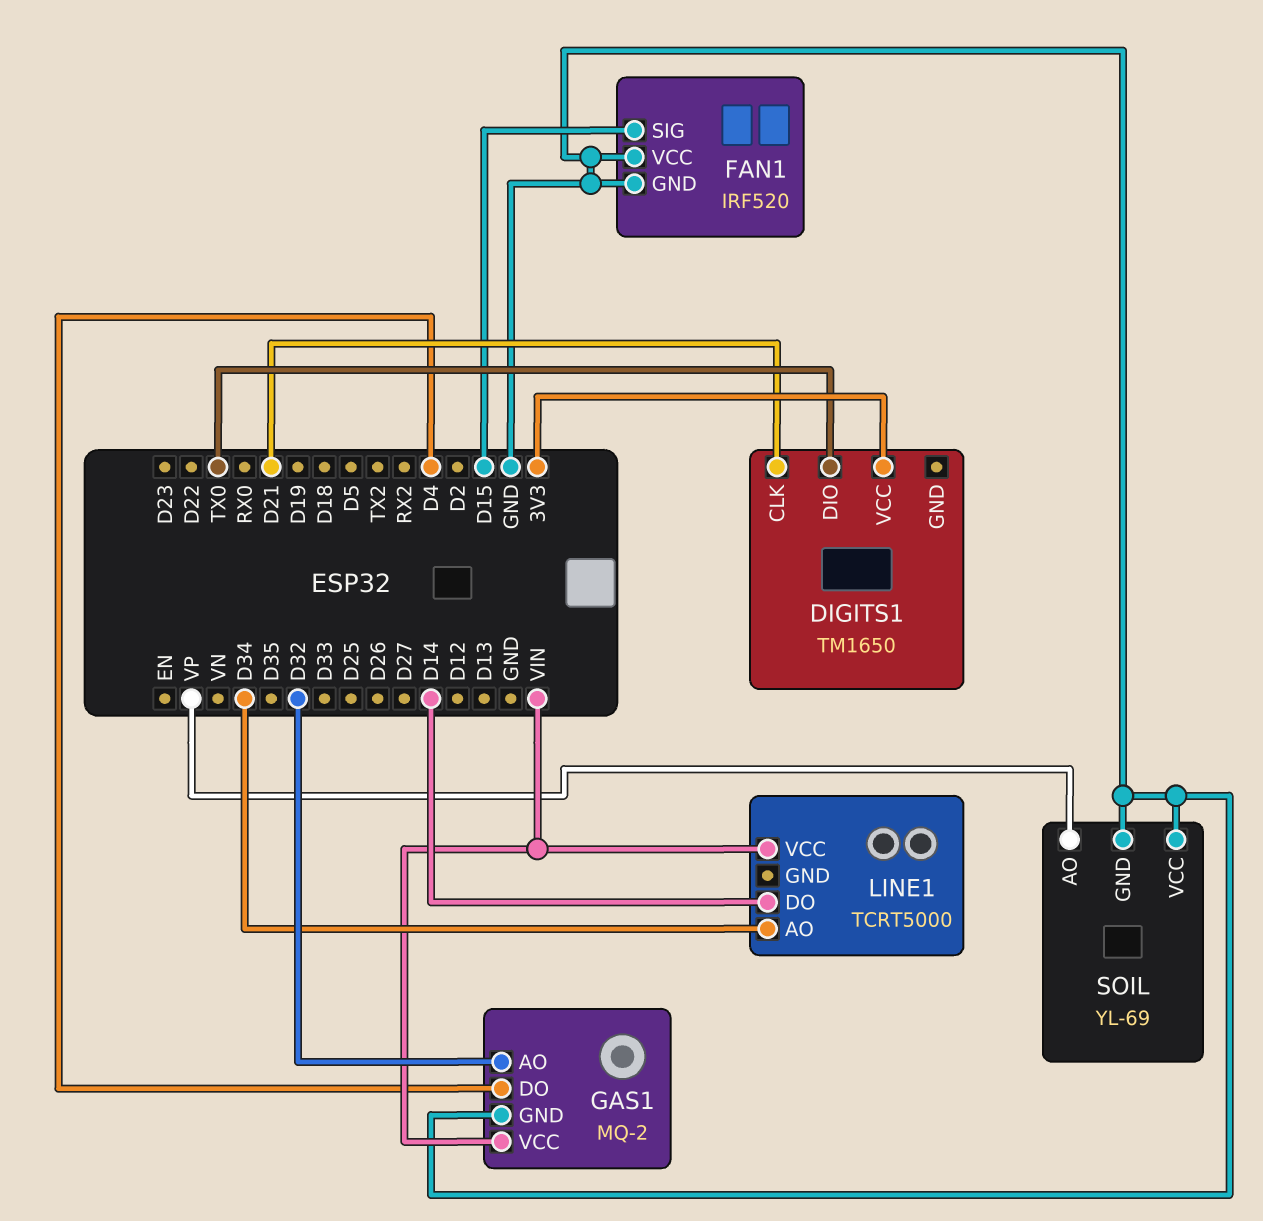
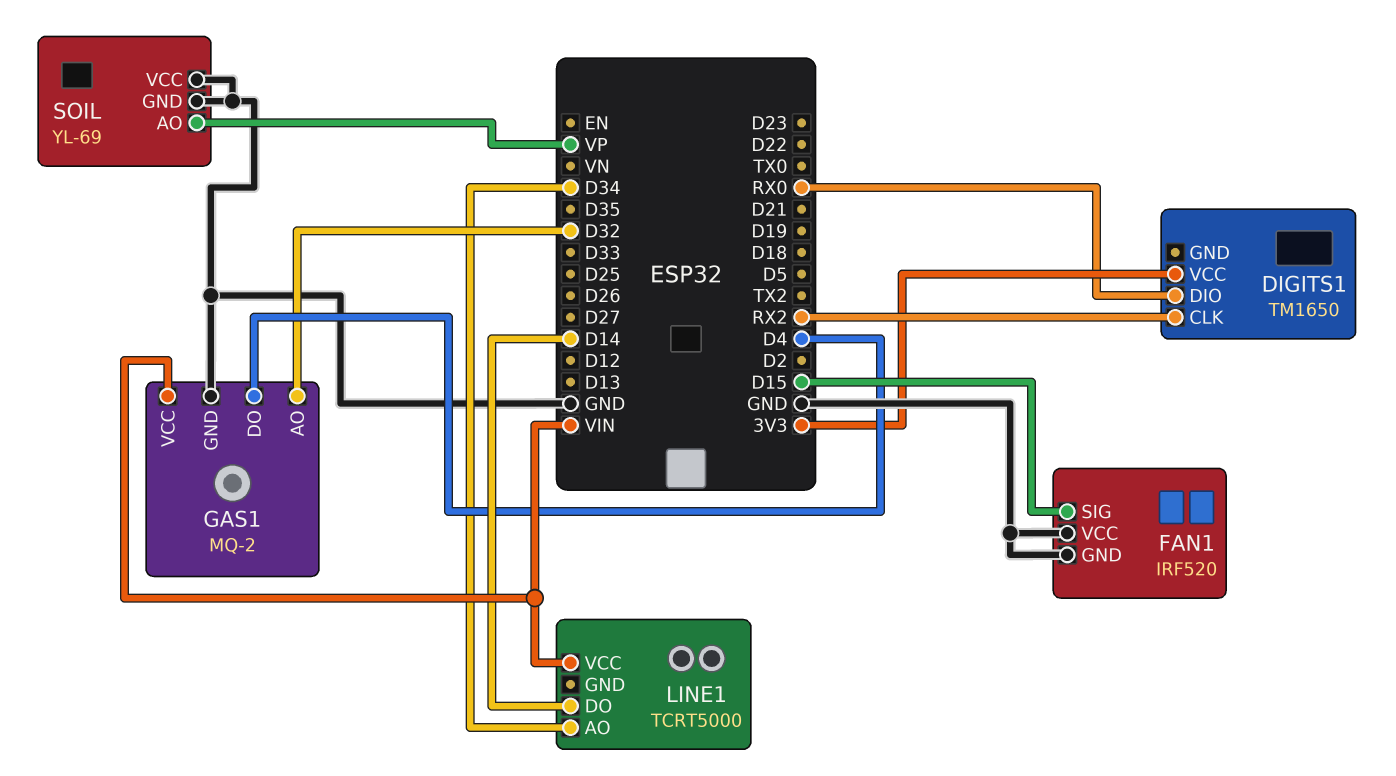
DIGITS1 pin CLK: D21 -> RX2
DIGITS1 pin DIO: TX0 -> RX0

